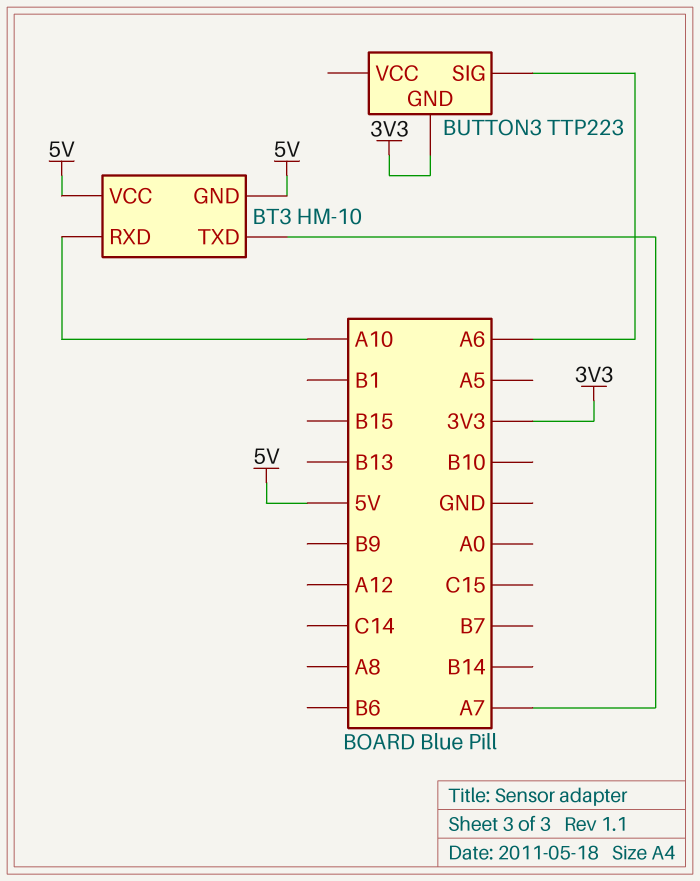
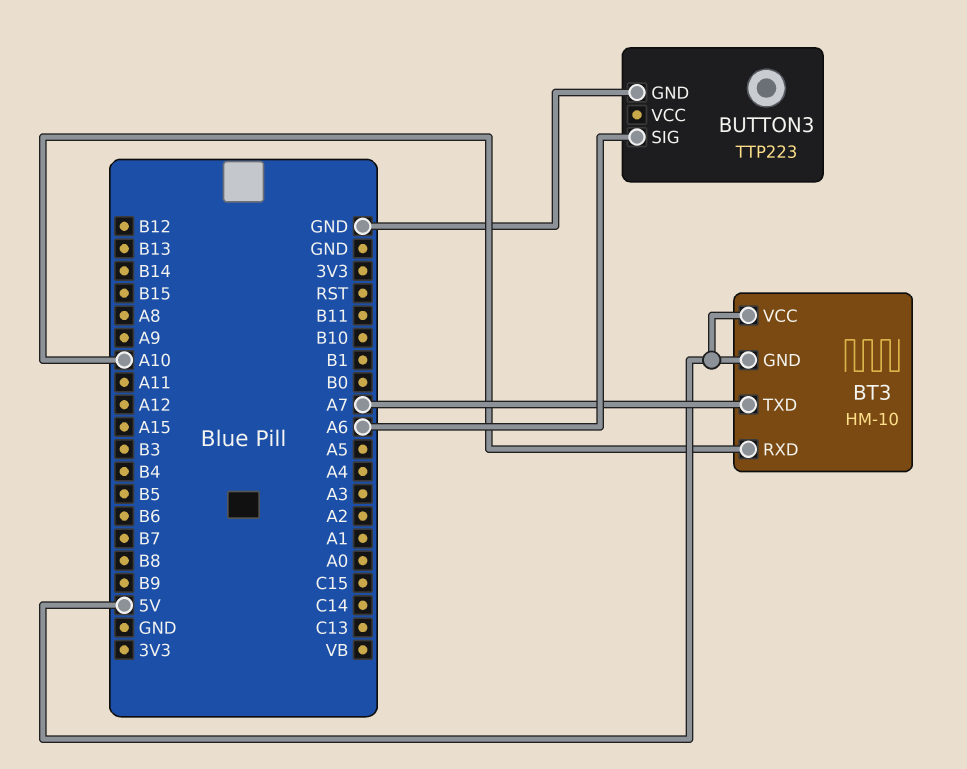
BUTTON3 pin GND: 3V3 -> GND

